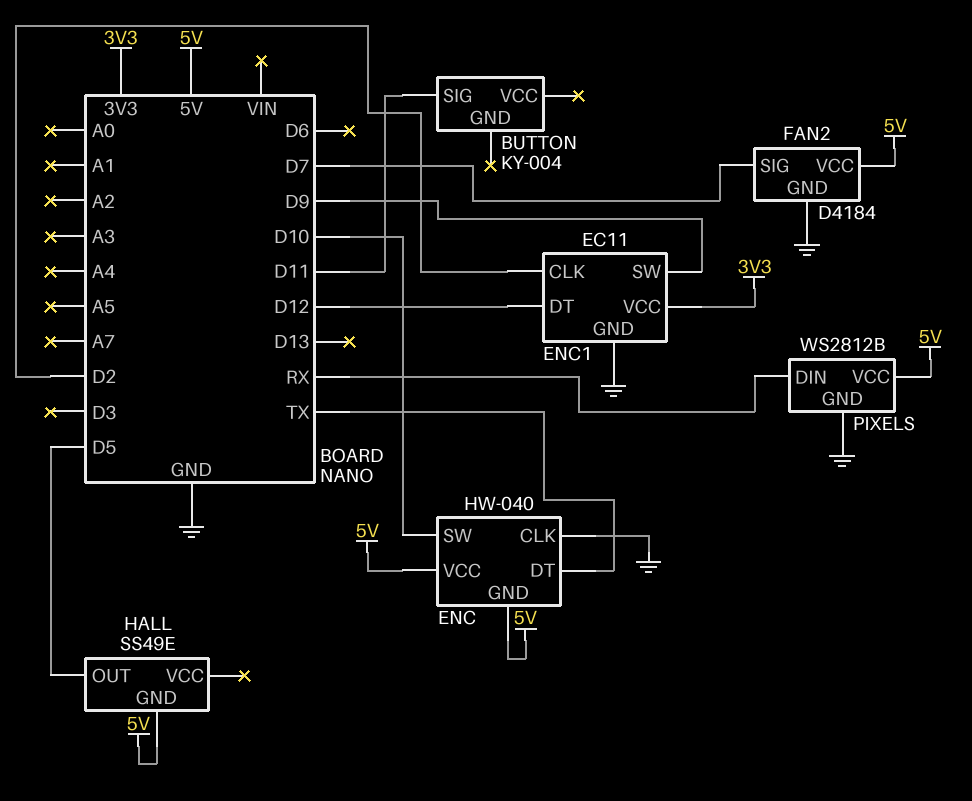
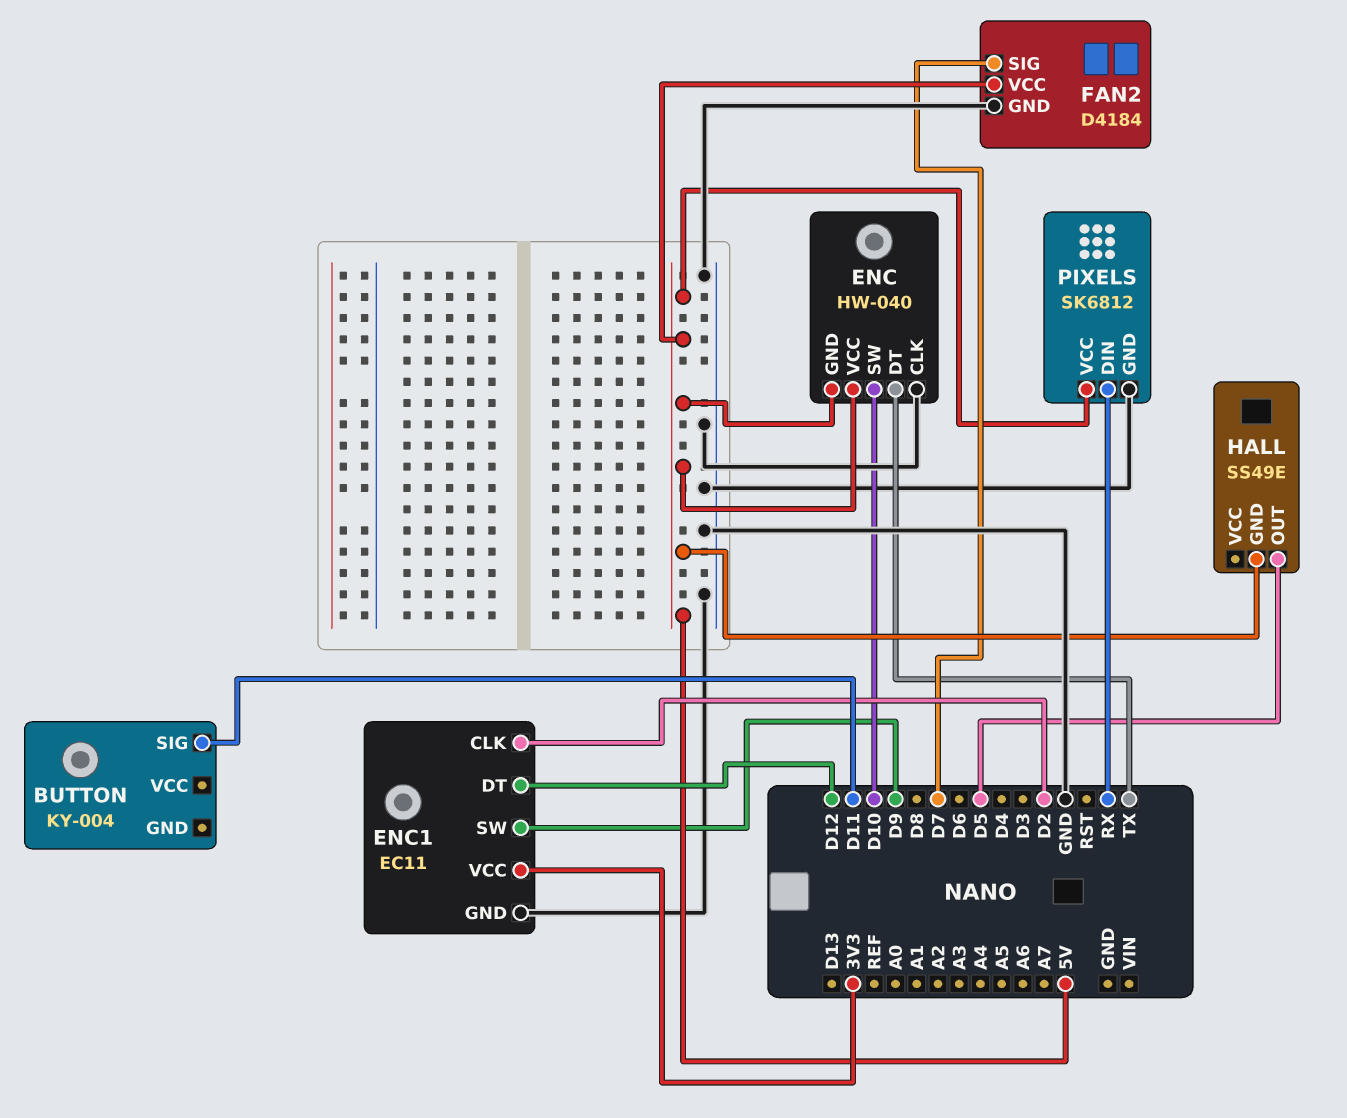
PIXELS: WS2812B -> SK6812

